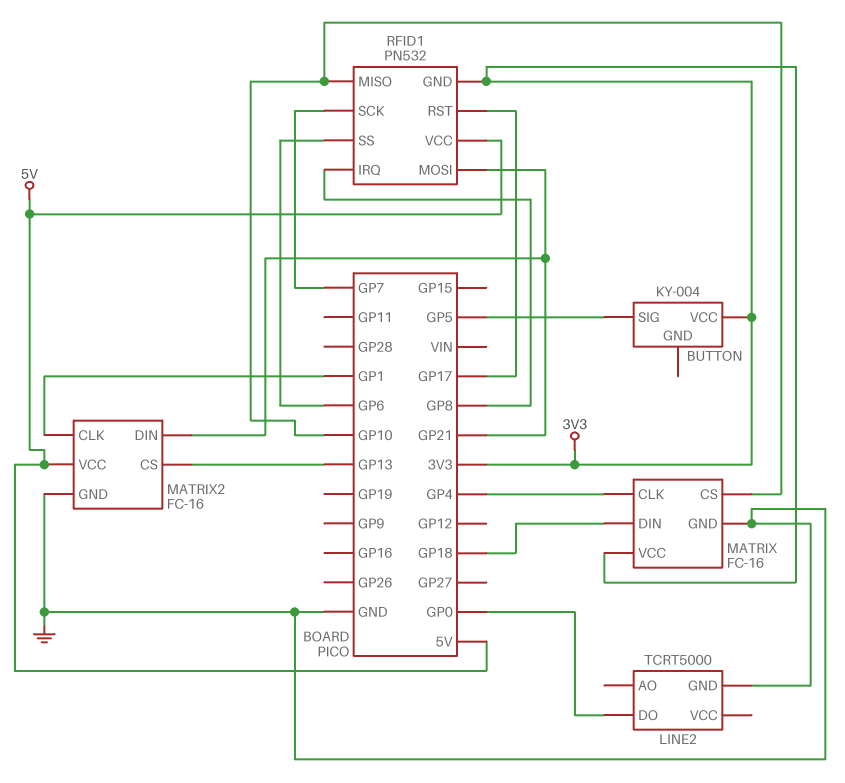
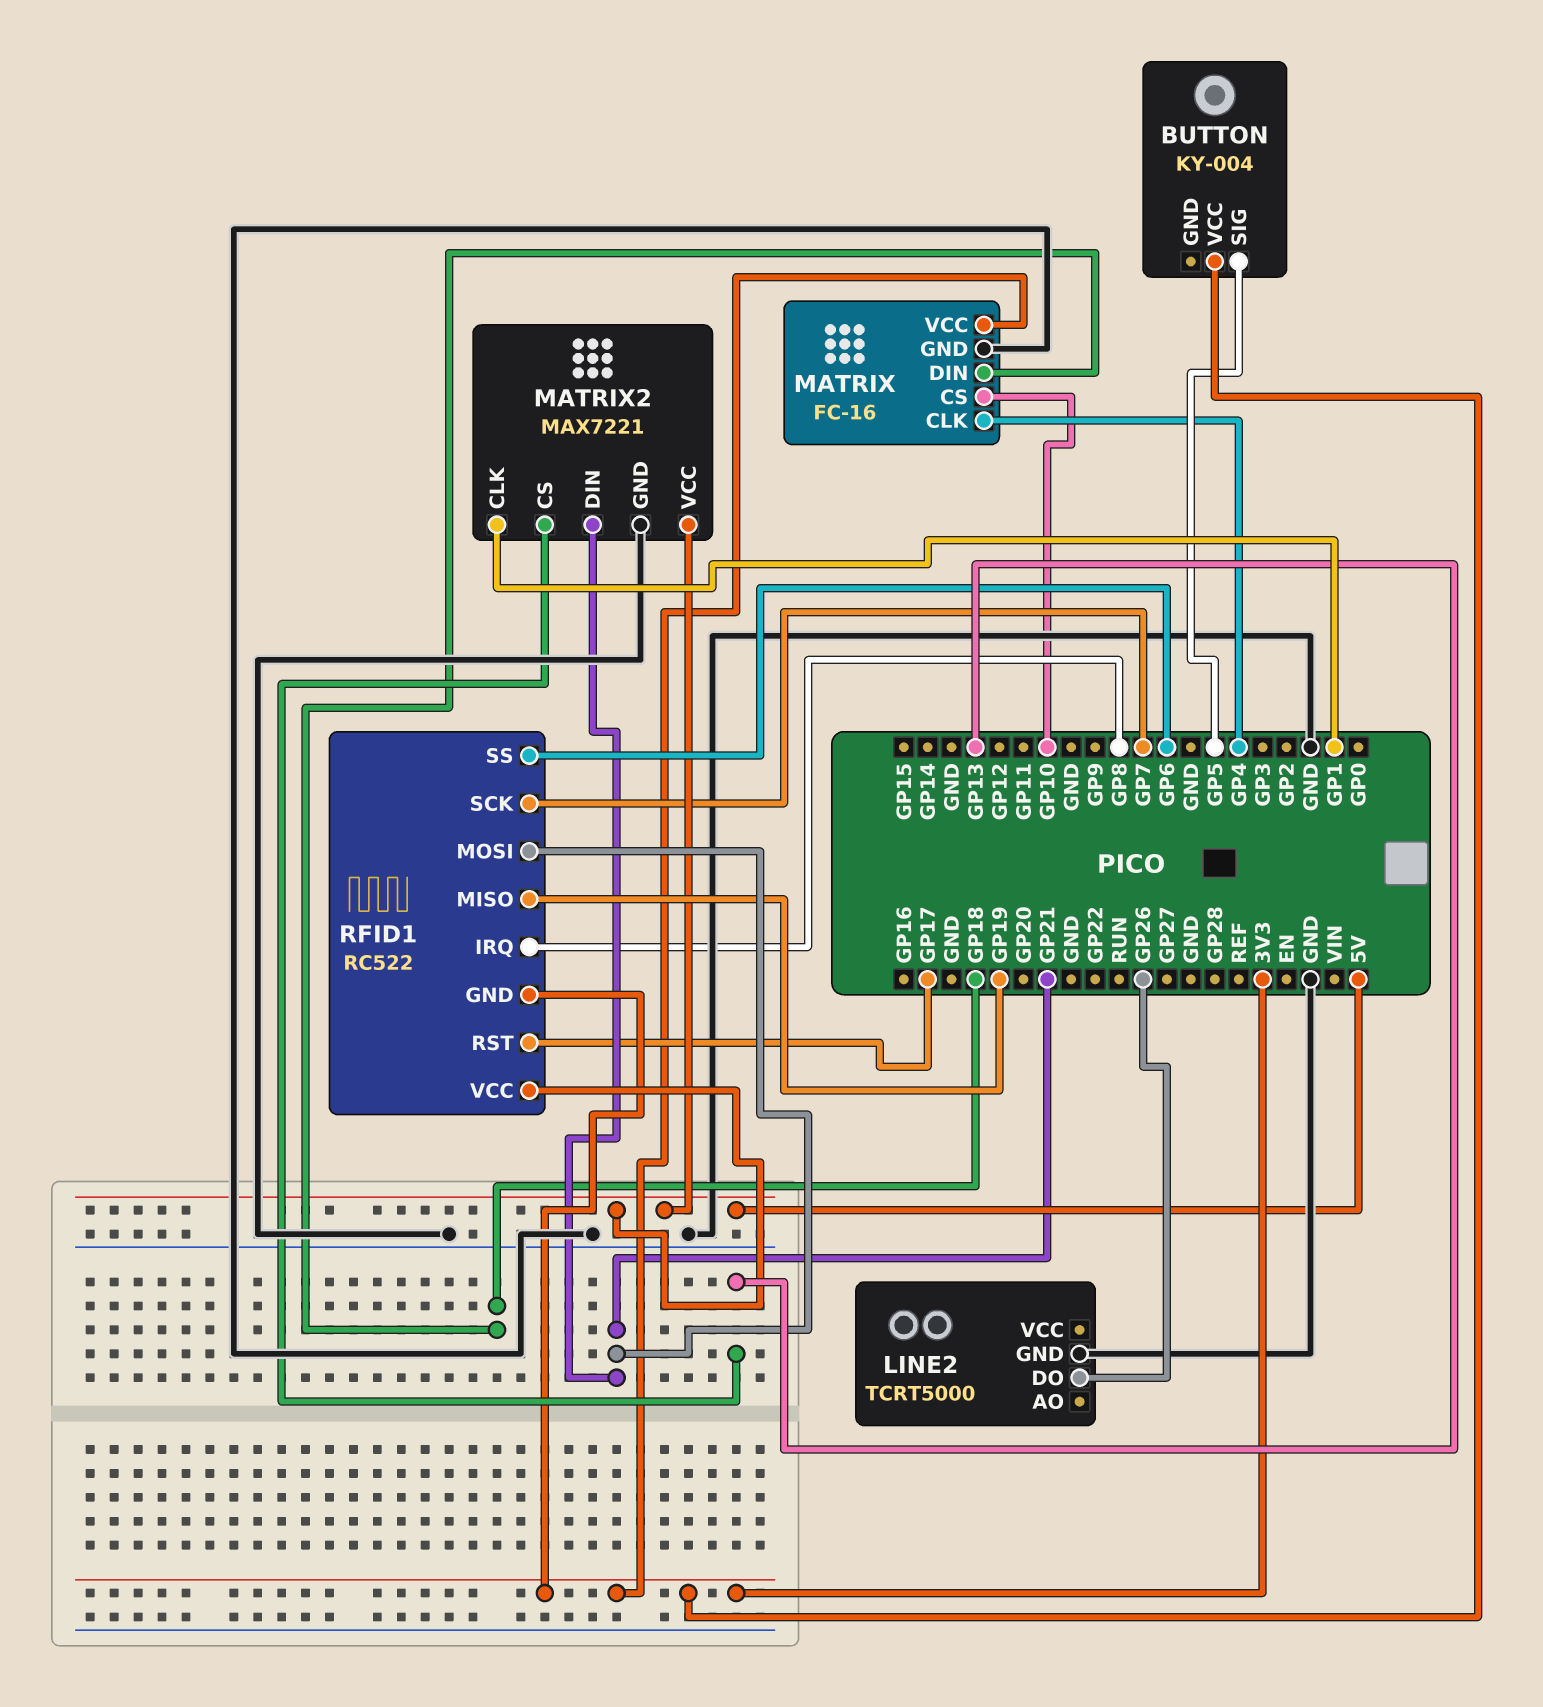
LINE2 pin DO: GP0 -> GP26
MATRIX2: FC-16 -> MAX7221
RFID1: PN532 -> RC522
RFID1 pin MISO: GP10 -> GP19

